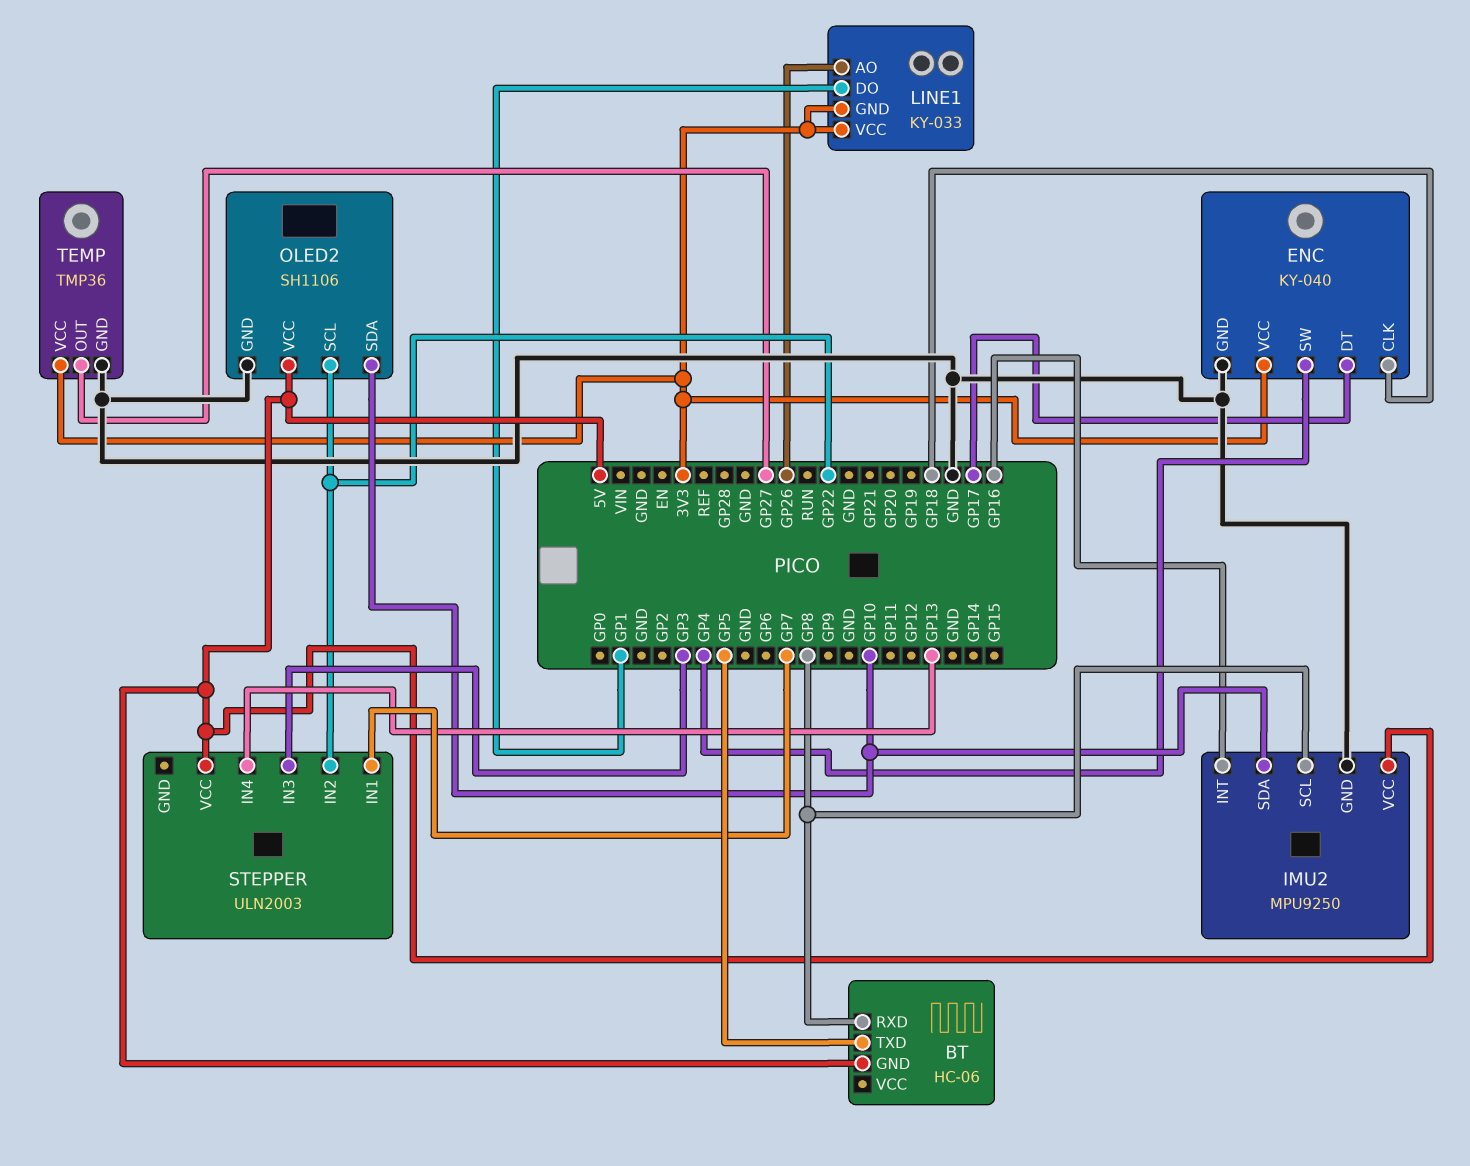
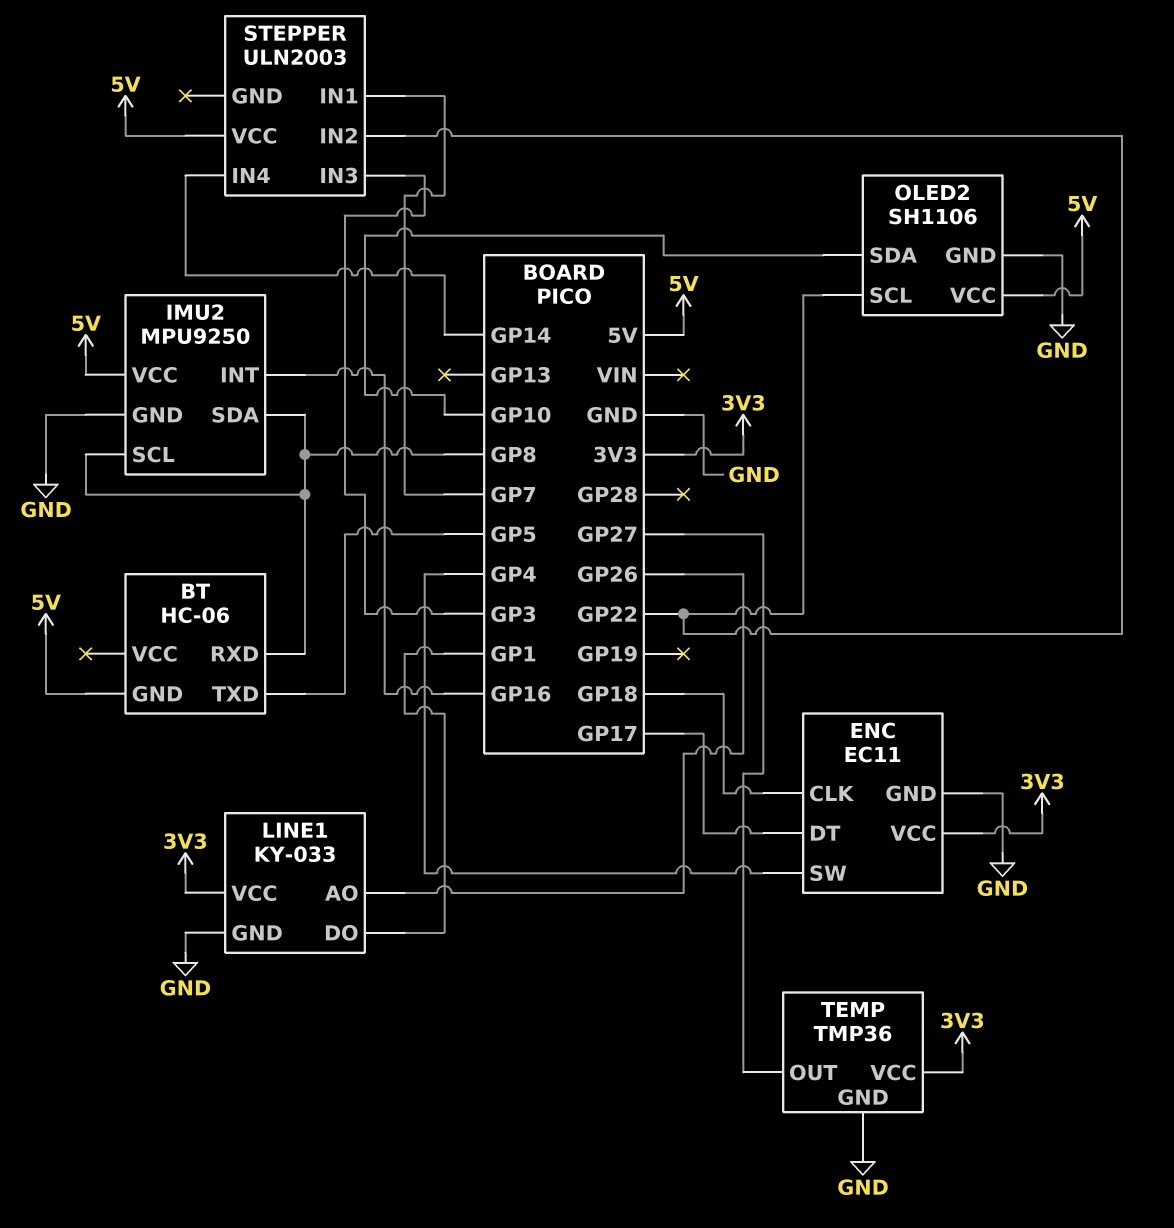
ENC: KY-040 -> EC11
IMU2 pin SDA: GP10 -> GP8
LINE1 pin GND: 3V3 -> GND
STEPPER pin IN4: GP13 -> GP14

